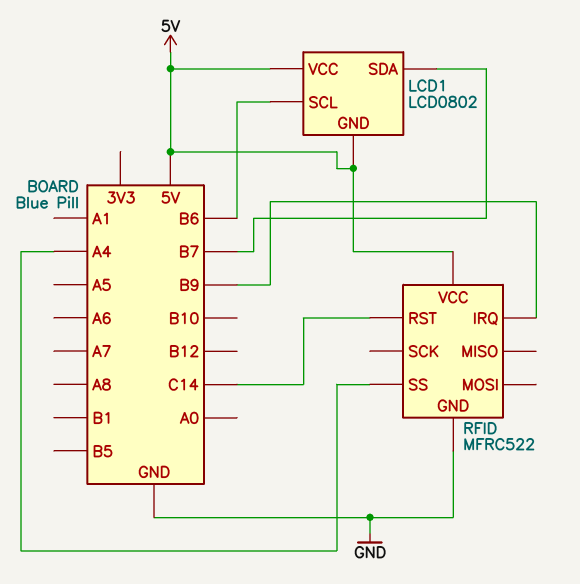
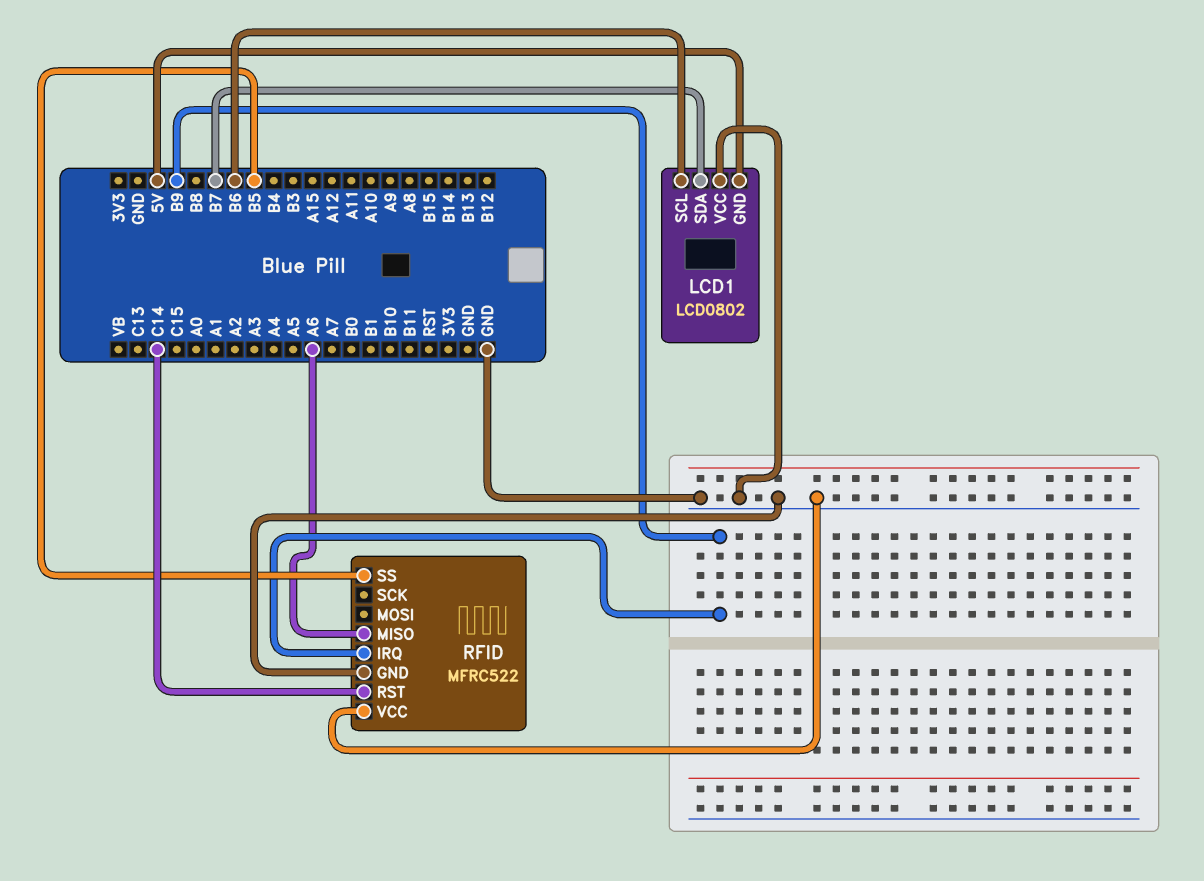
LCD1 pin VCC: 5V -> GND
RFID pin MISO: none -> A6
RFID pin SS: A4 -> B5
RFID pin VCC: 5V -> GND

